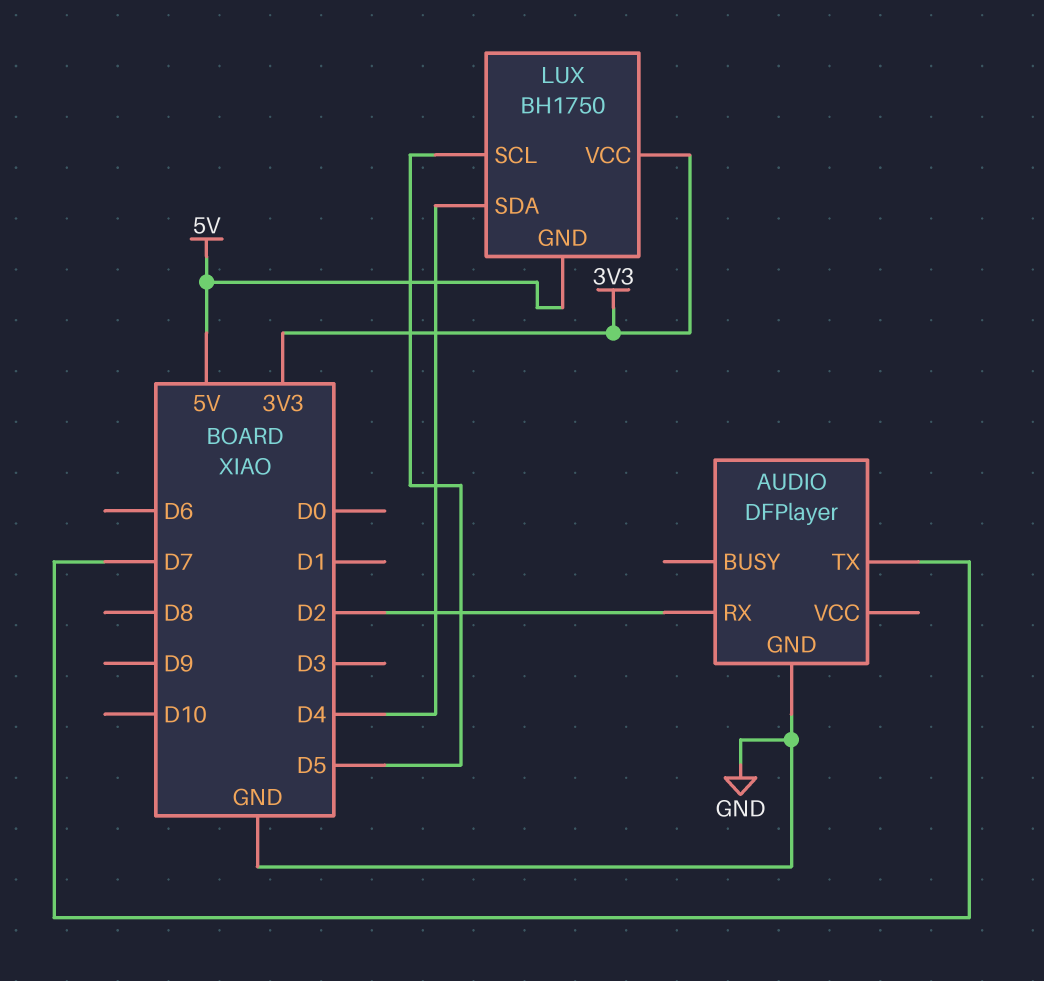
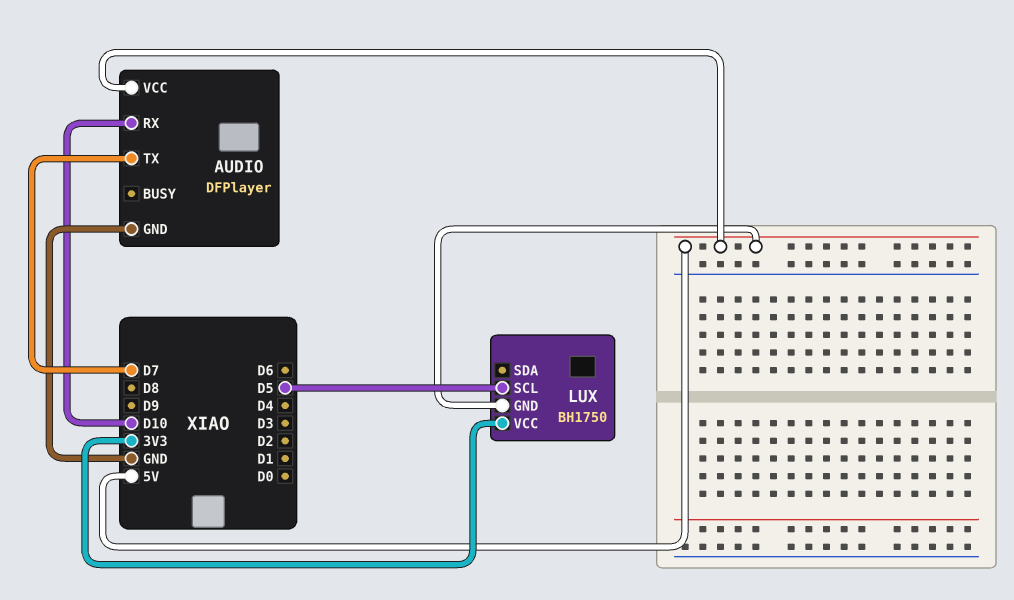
AUDIO pin RX: D2 -> D10
AUDIO pin VCC: none -> 5V
LUX pin SDA: D4 -> none

